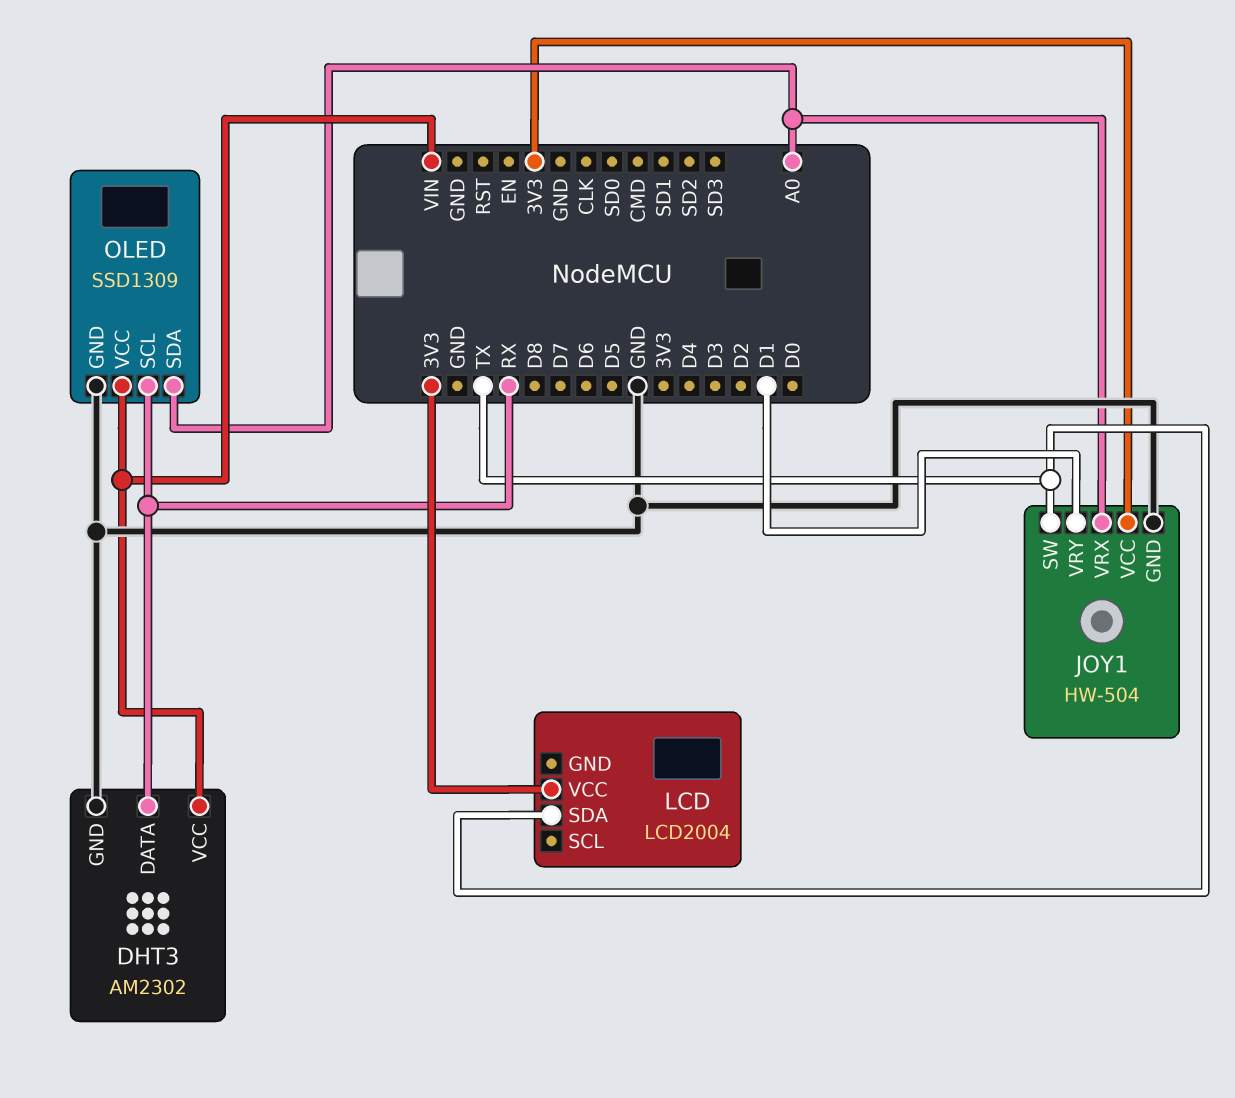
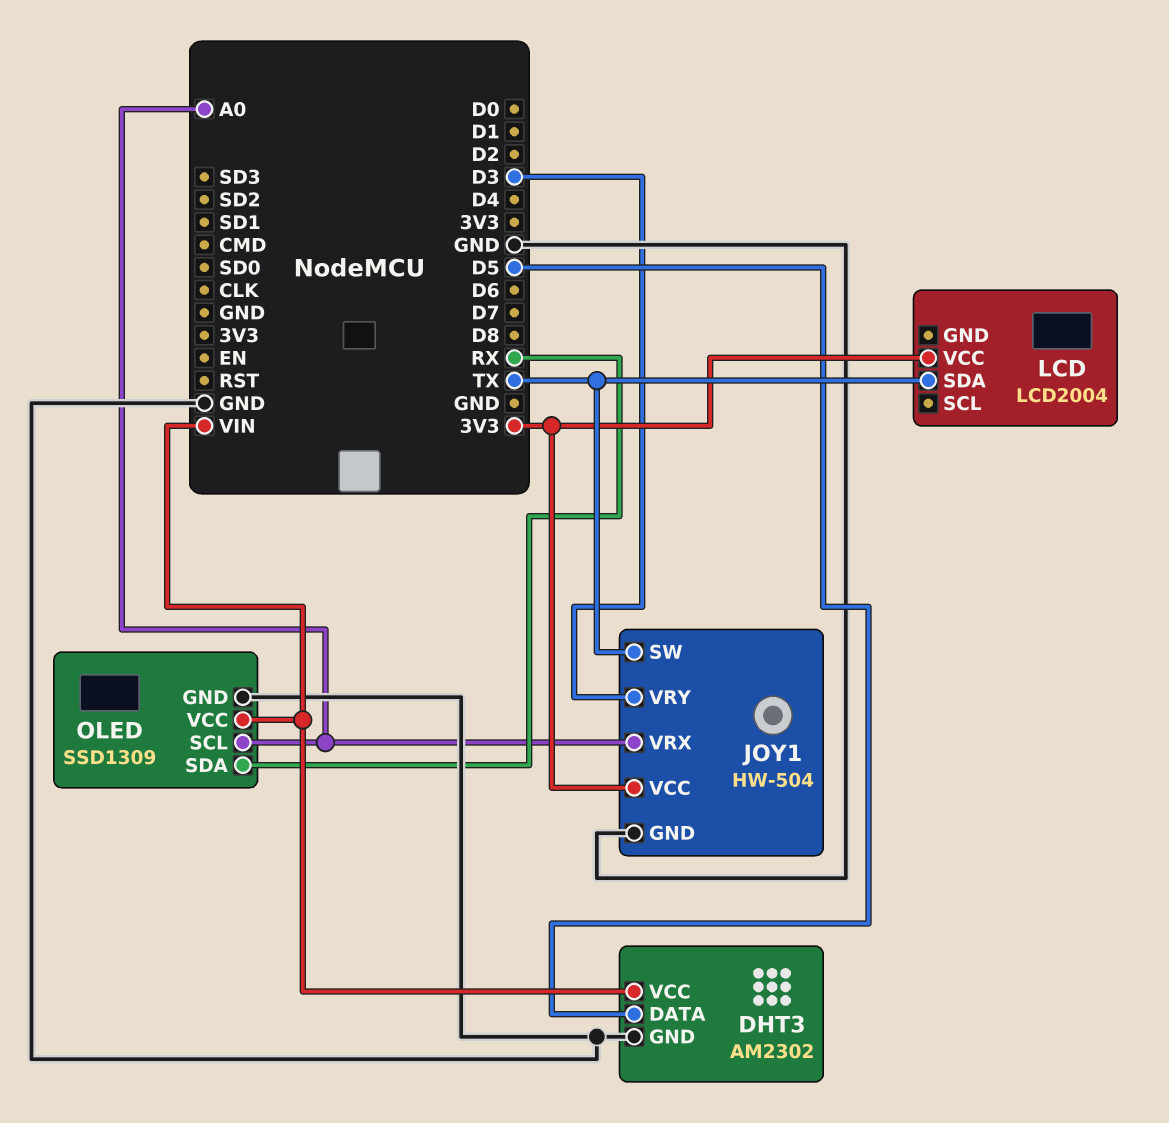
DHT3 pin DATA: RX -> D5
JOY1 pin VRY: D1 -> D3
OLED pin SCL: RX -> A0
OLED pin SDA: A0 -> RX

